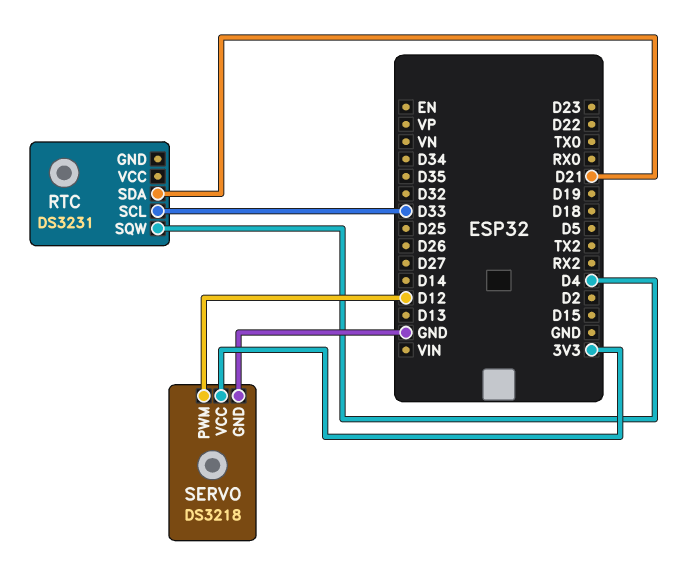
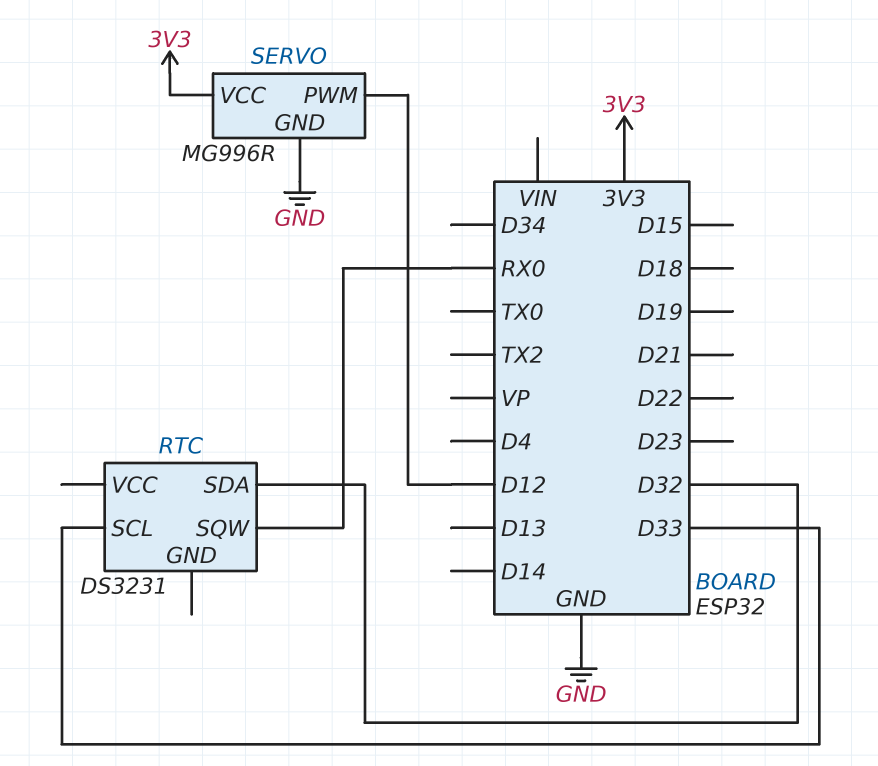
RTC pin SDA: D21 -> D32
RTC pin SQW: D4 -> RX0
SERVO: DS3218 -> MG996R

